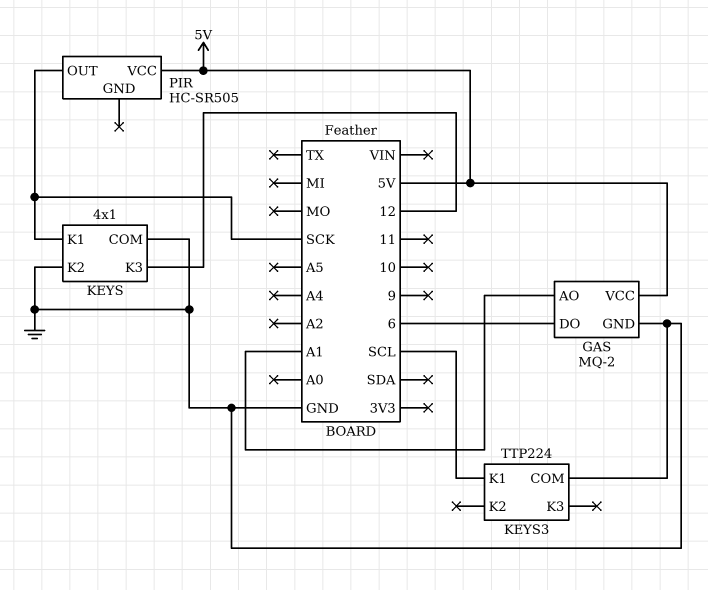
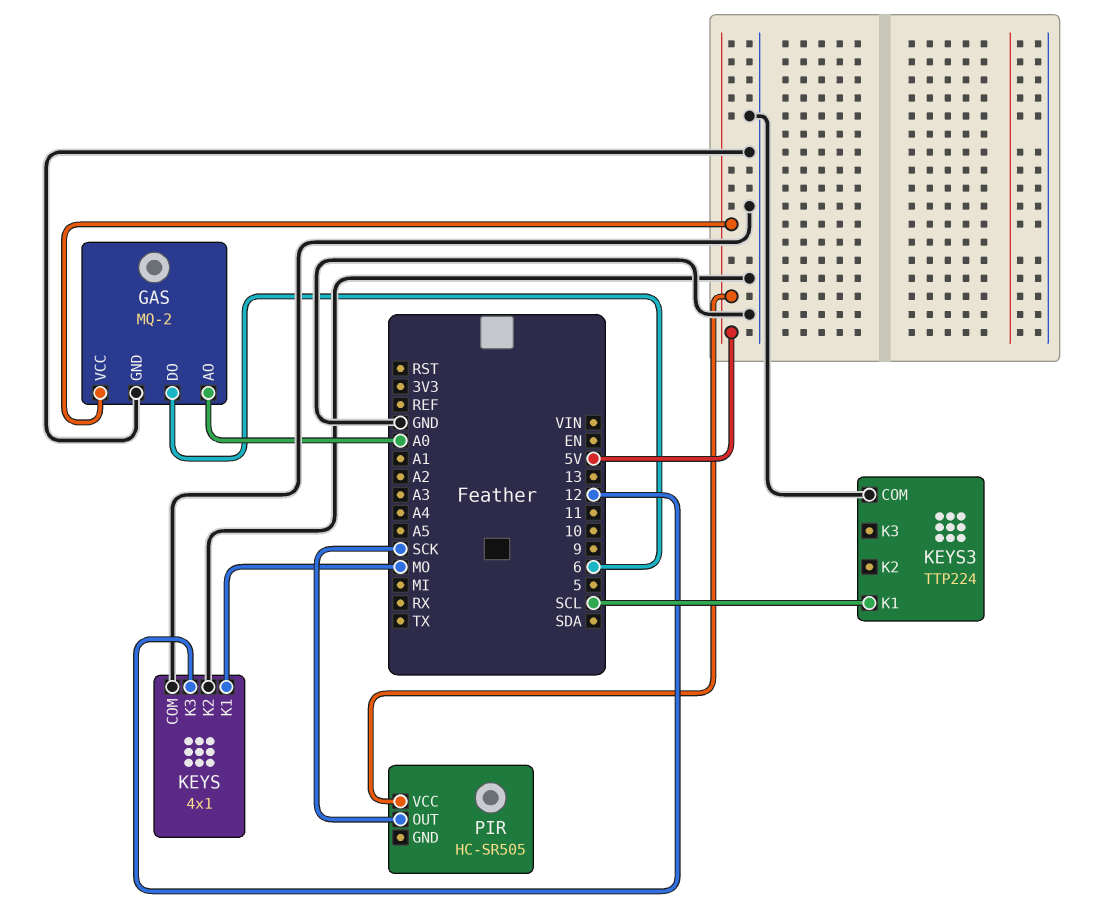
GAS pin AO: A1 -> A0
KEYS pin K1: SCK -> MO

